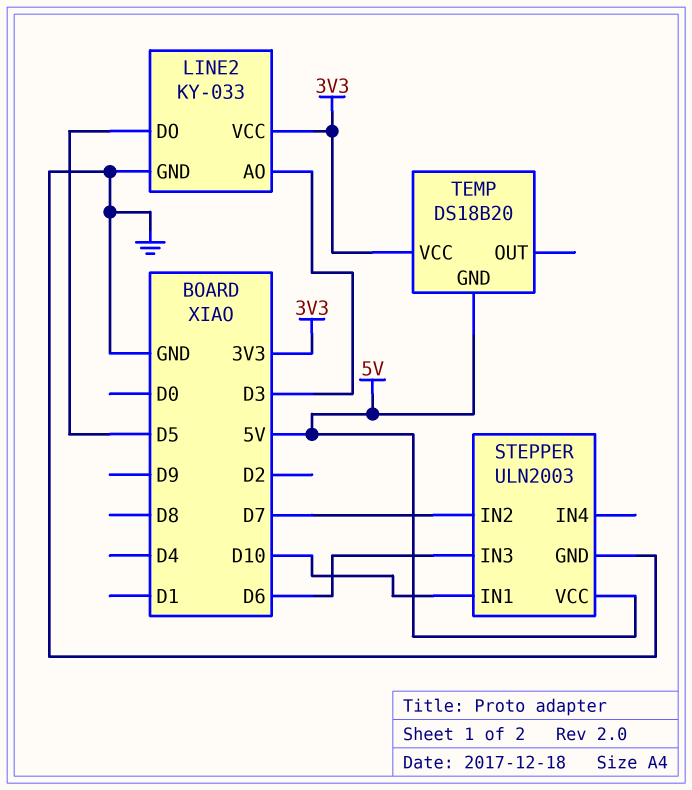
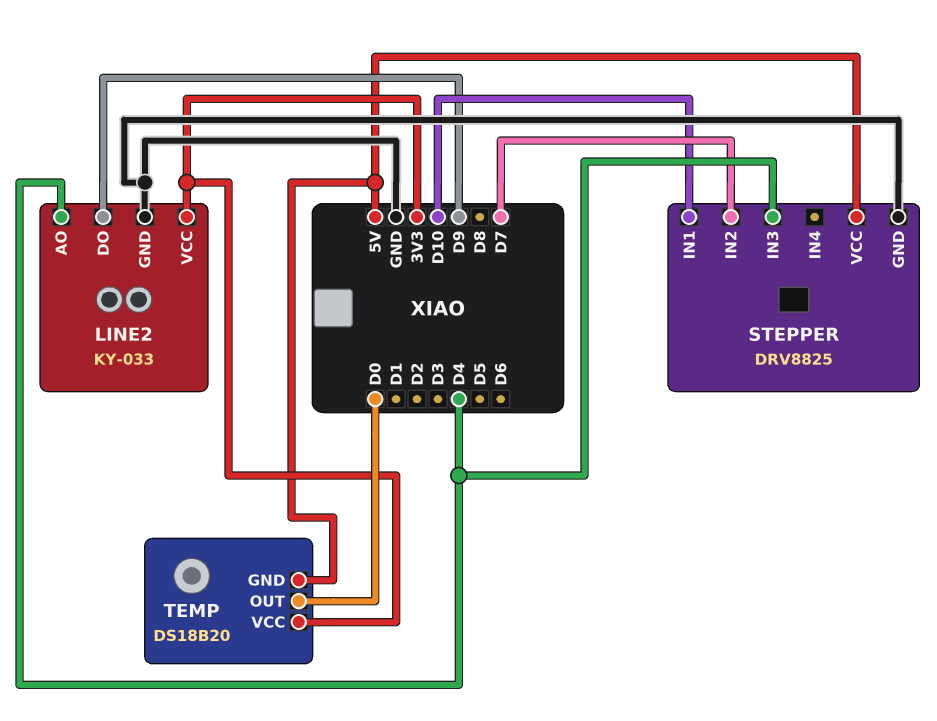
LINE2 pin AO: D3 -> D4
LINE2 pin DO: D5 -> D9
STEPPER: ULN2003 -> DRV8825
STEPPER pin IN3: D6 -> D4
TEMP pin OUT: none -> D0

